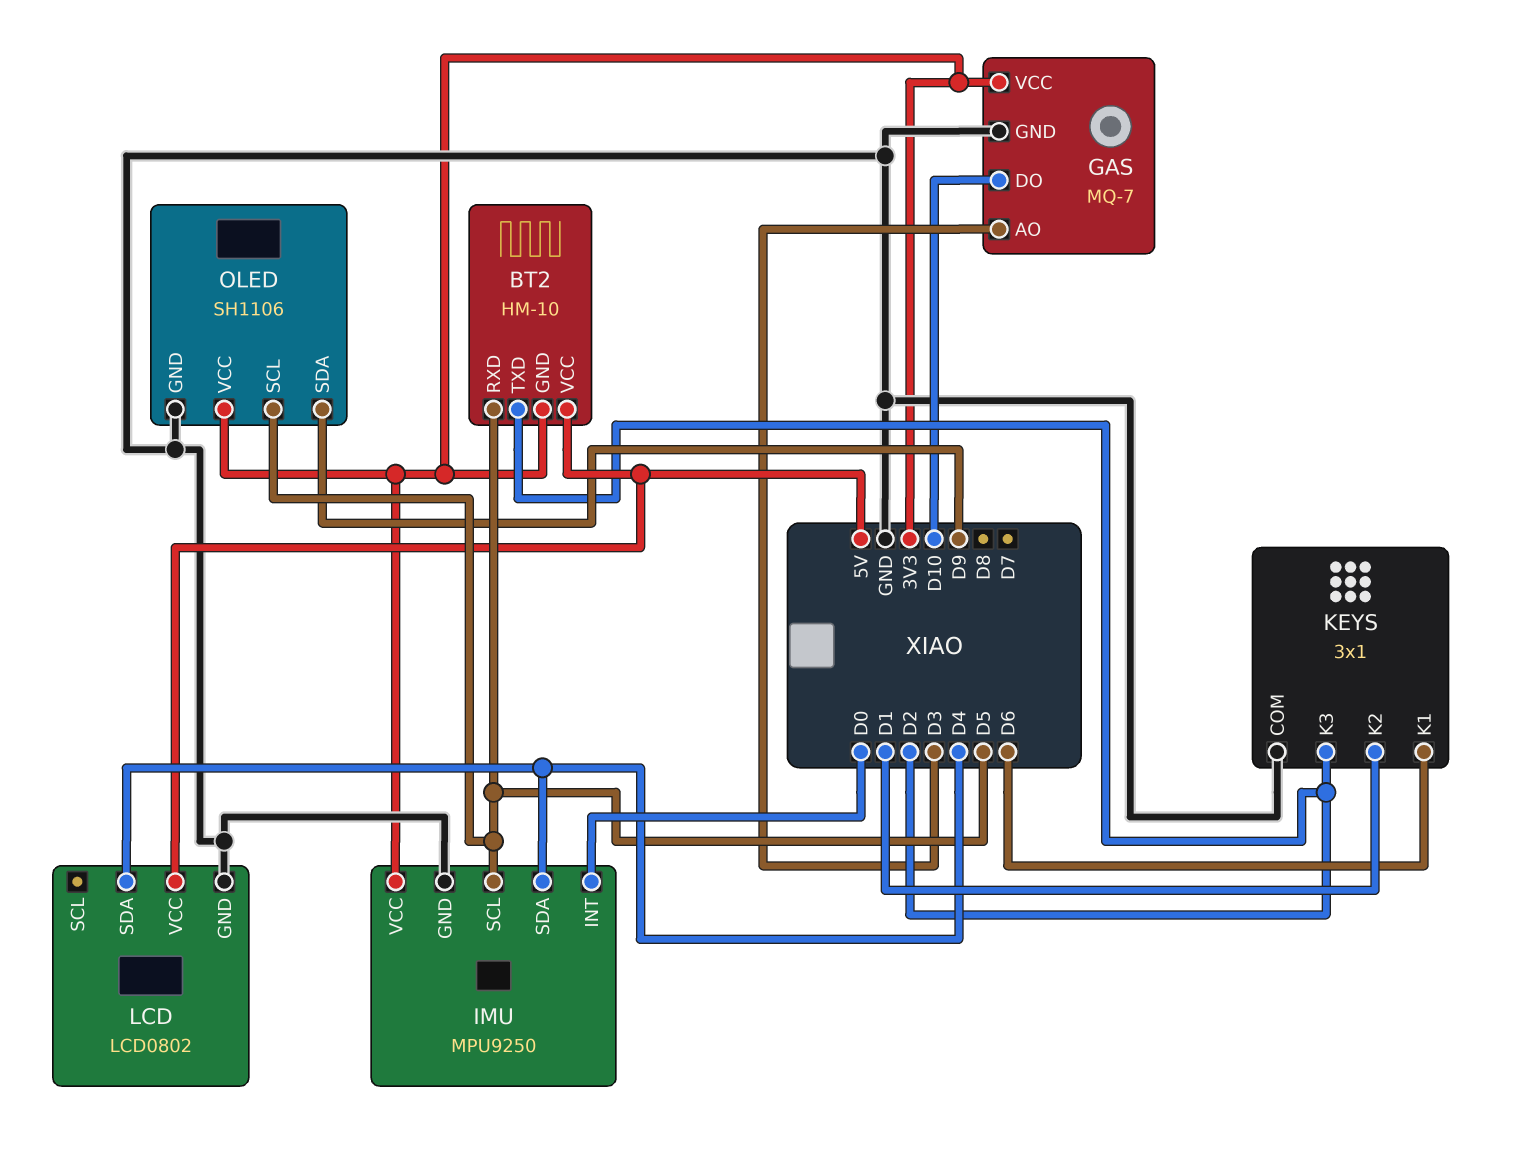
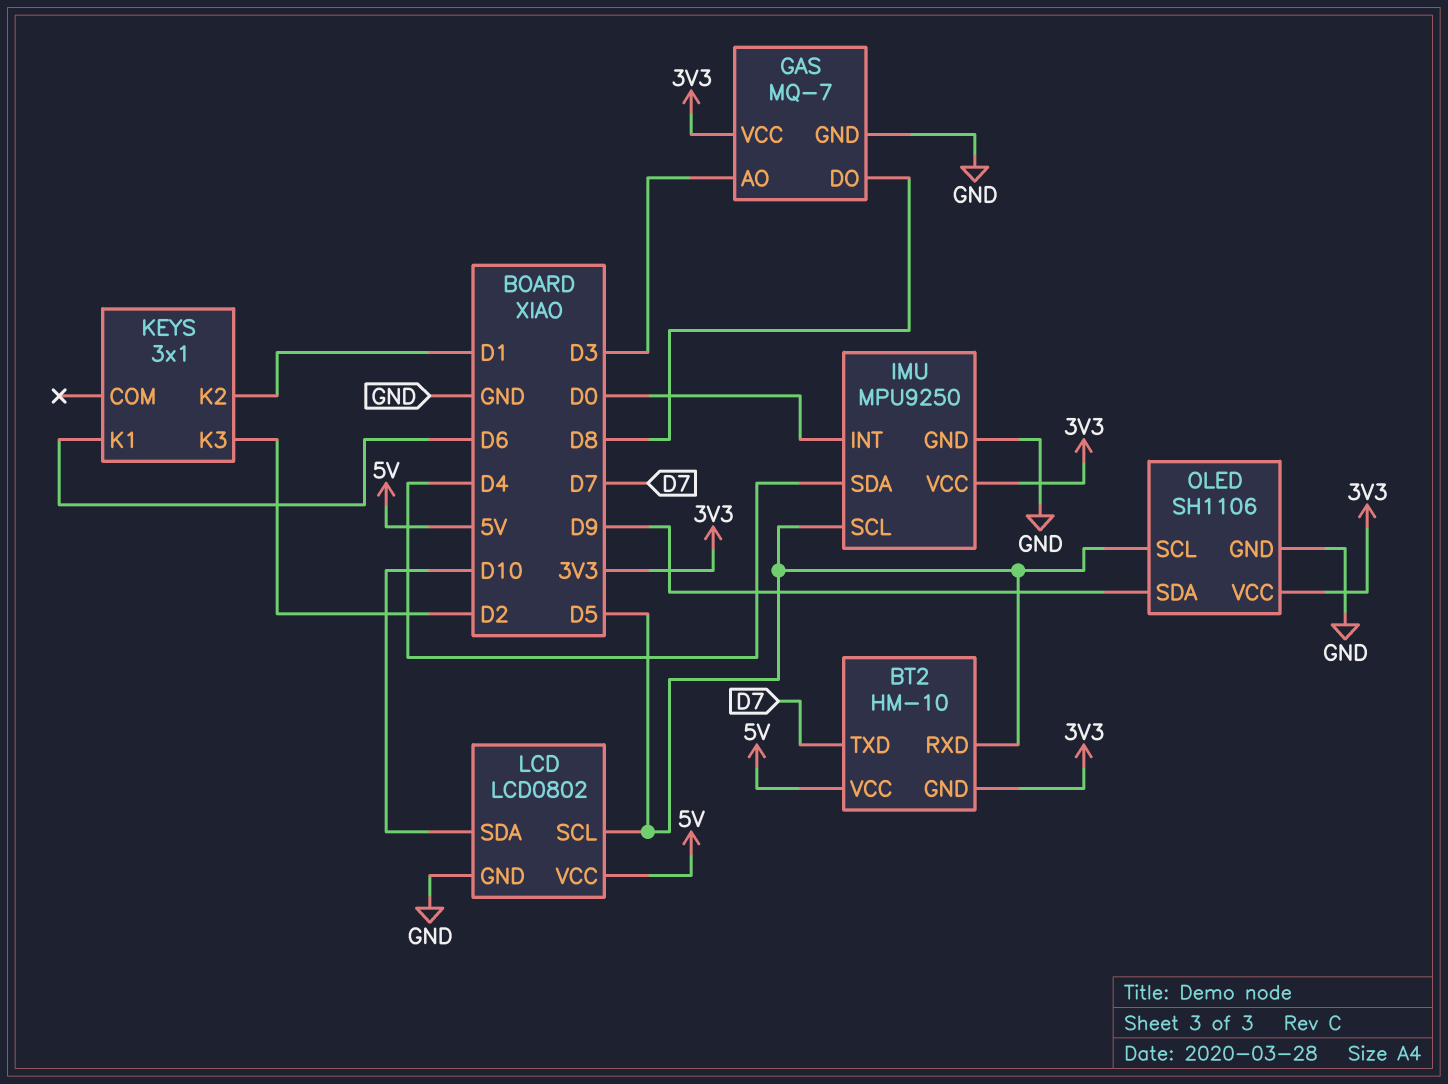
BT2 pin TXD: D2 -> D7
GAS pin DO: D10 -> D8
KEYS pin COM: GND -> none
LCD pin SCL: none -> D5
LCD pin SDA: D4 -> D10

